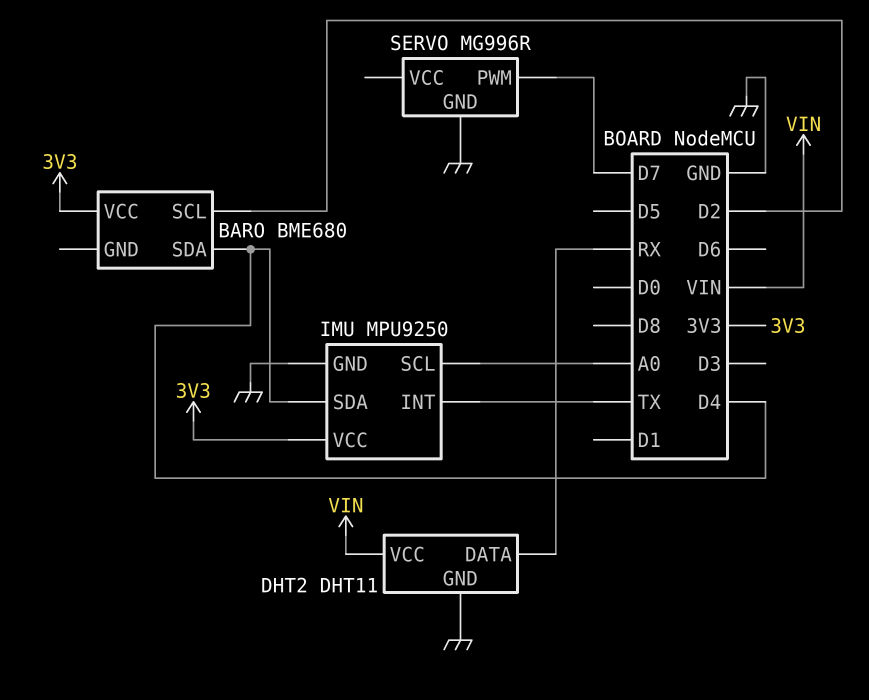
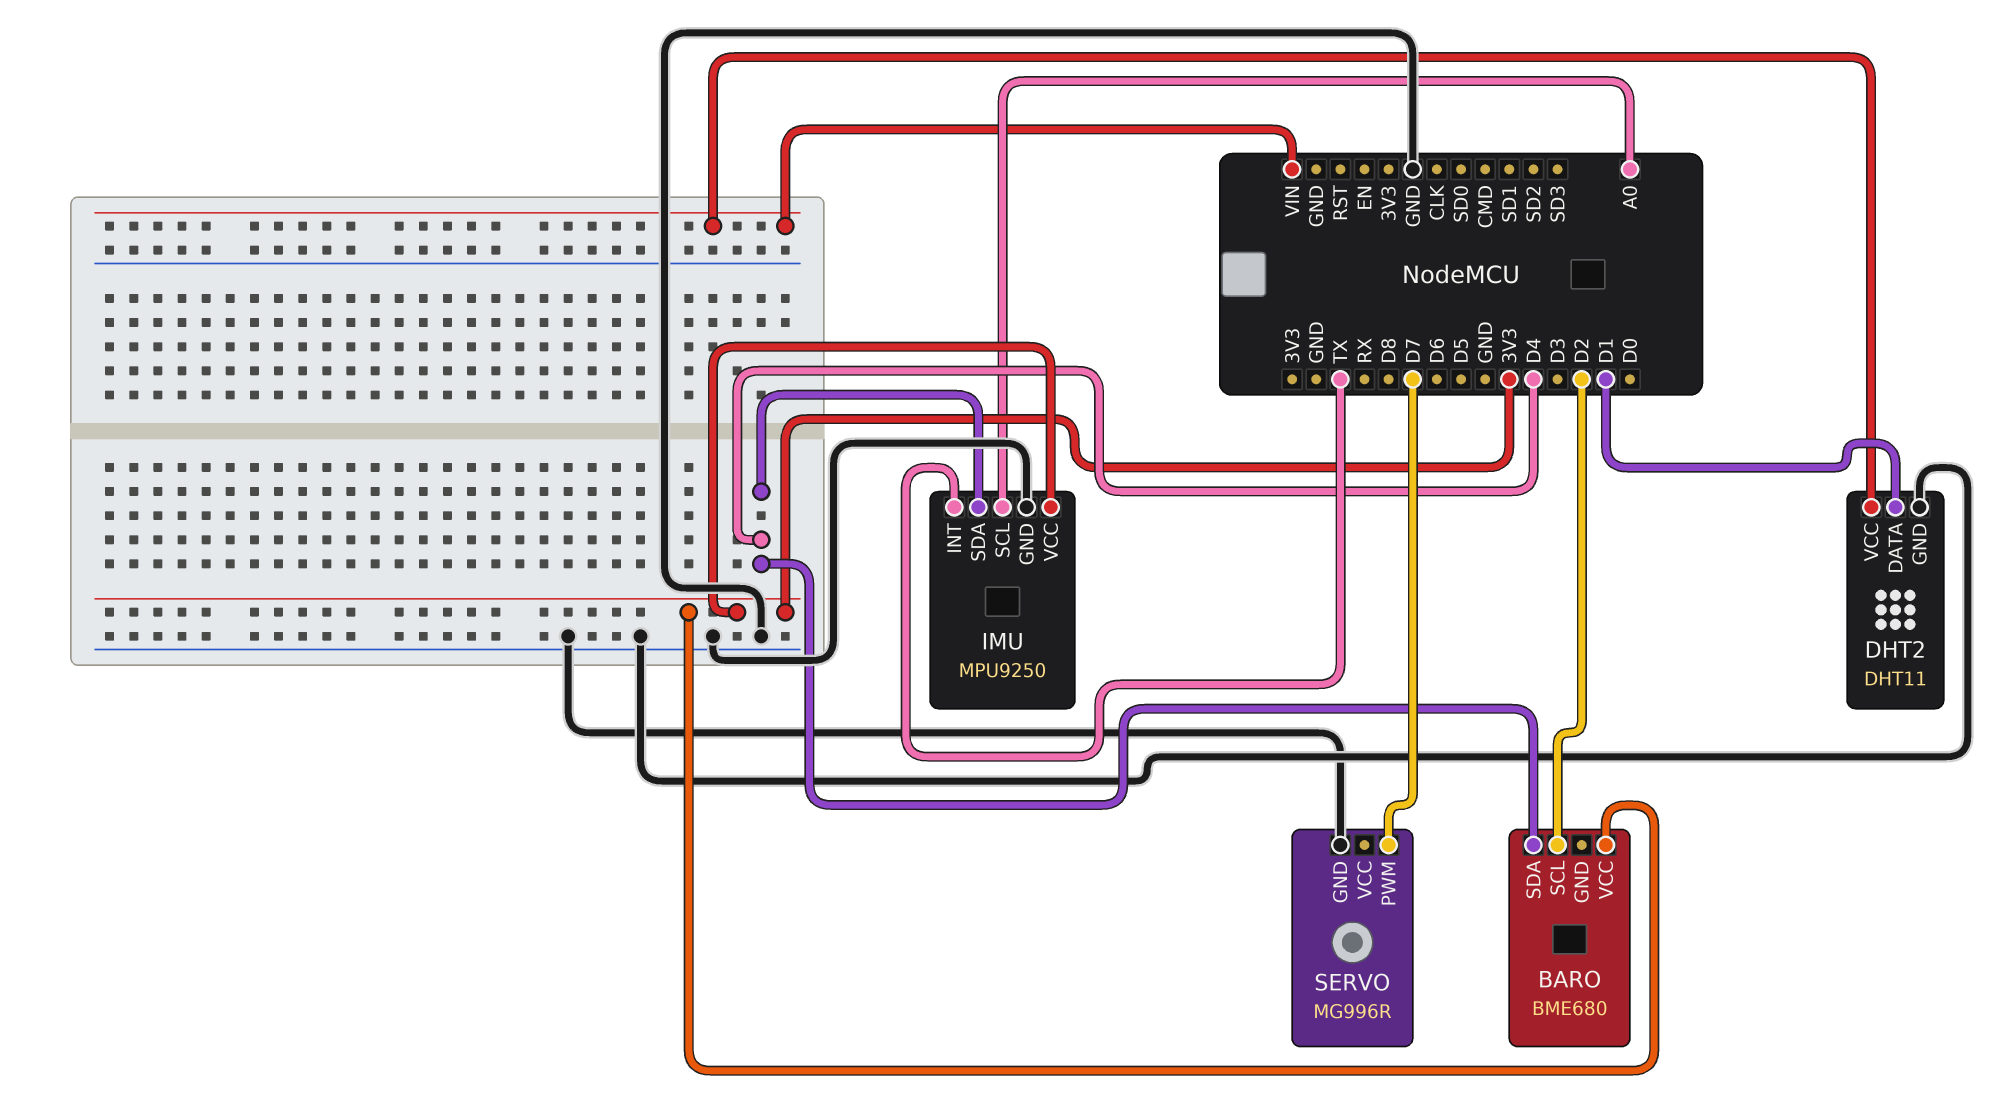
DHT2 pin DATA: RX -> D1

